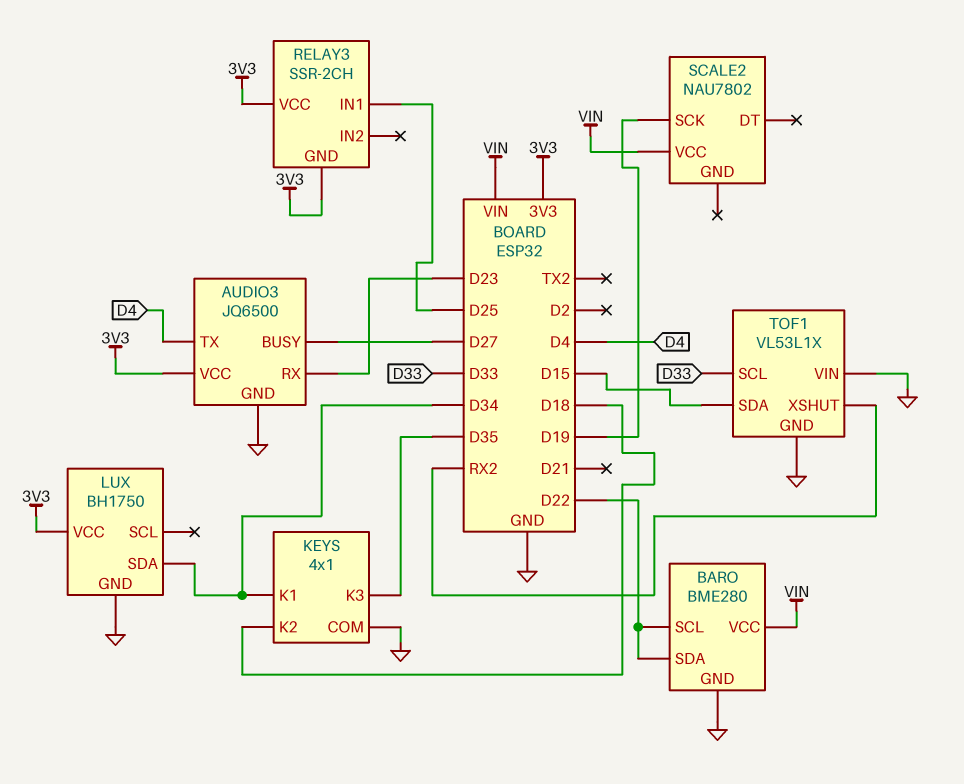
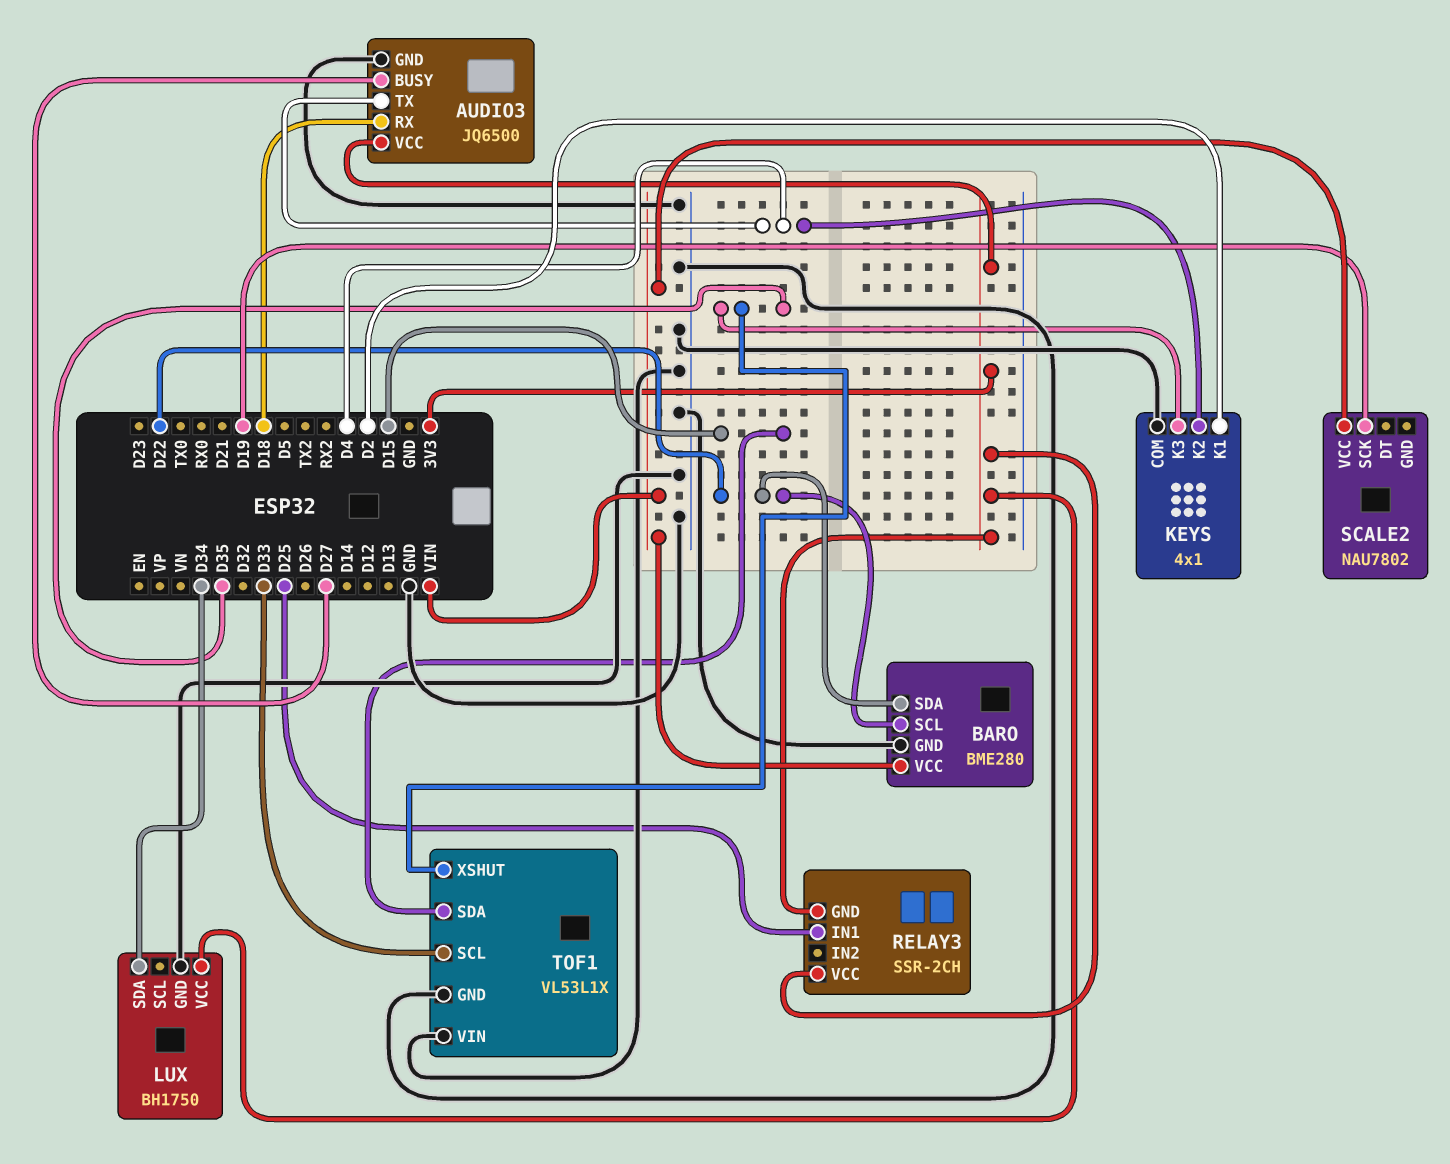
AUDIO3 pin RX: D23 -> D18
KEYS pin K1: D34 -> D2
KEYS pin K2: D18 -> D4
TOF1 pin XSHUT: RX2 -> D35

